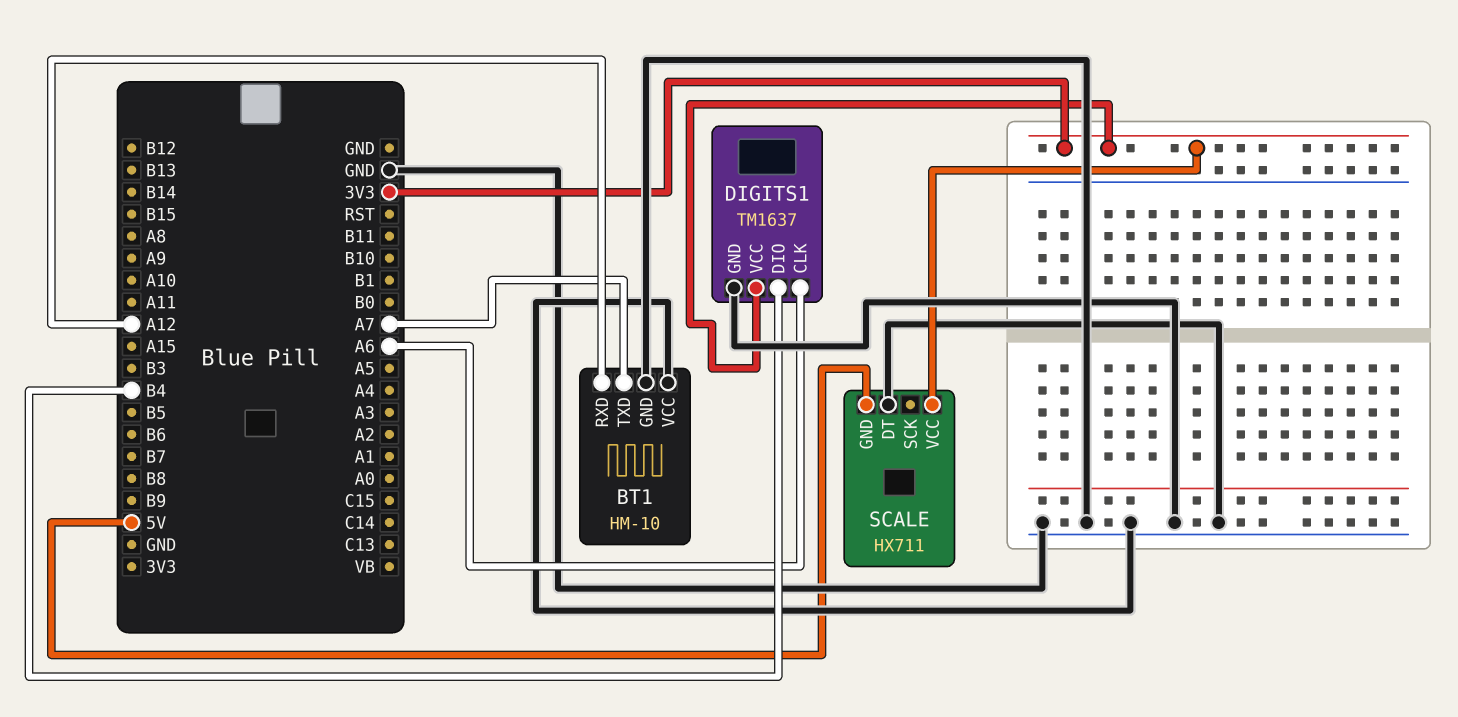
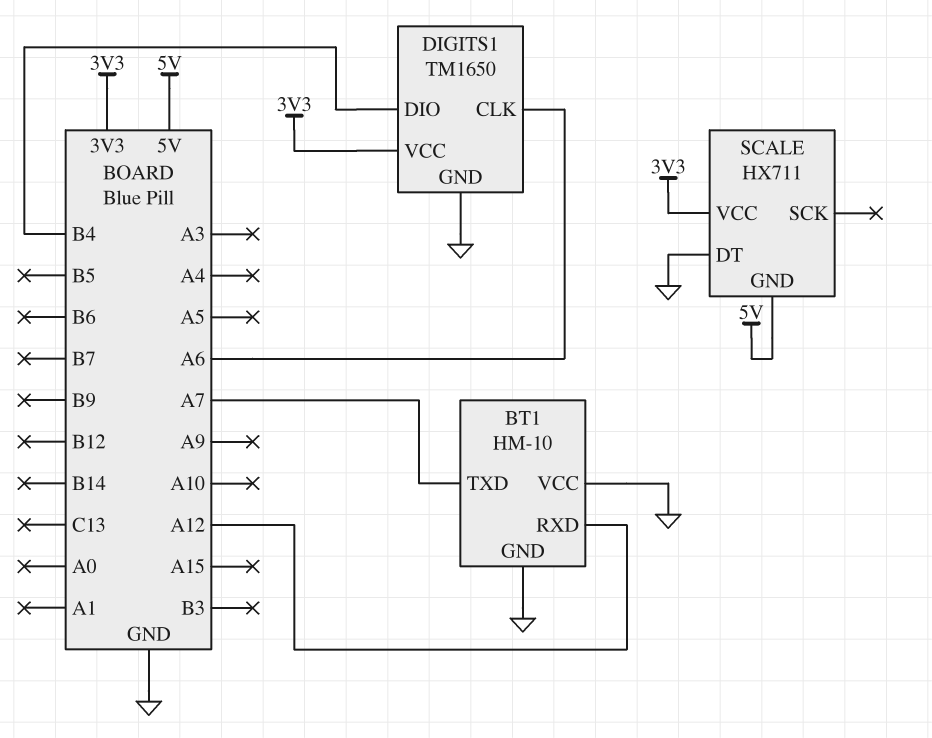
DIGITS1: TM1637 -> TM1650

